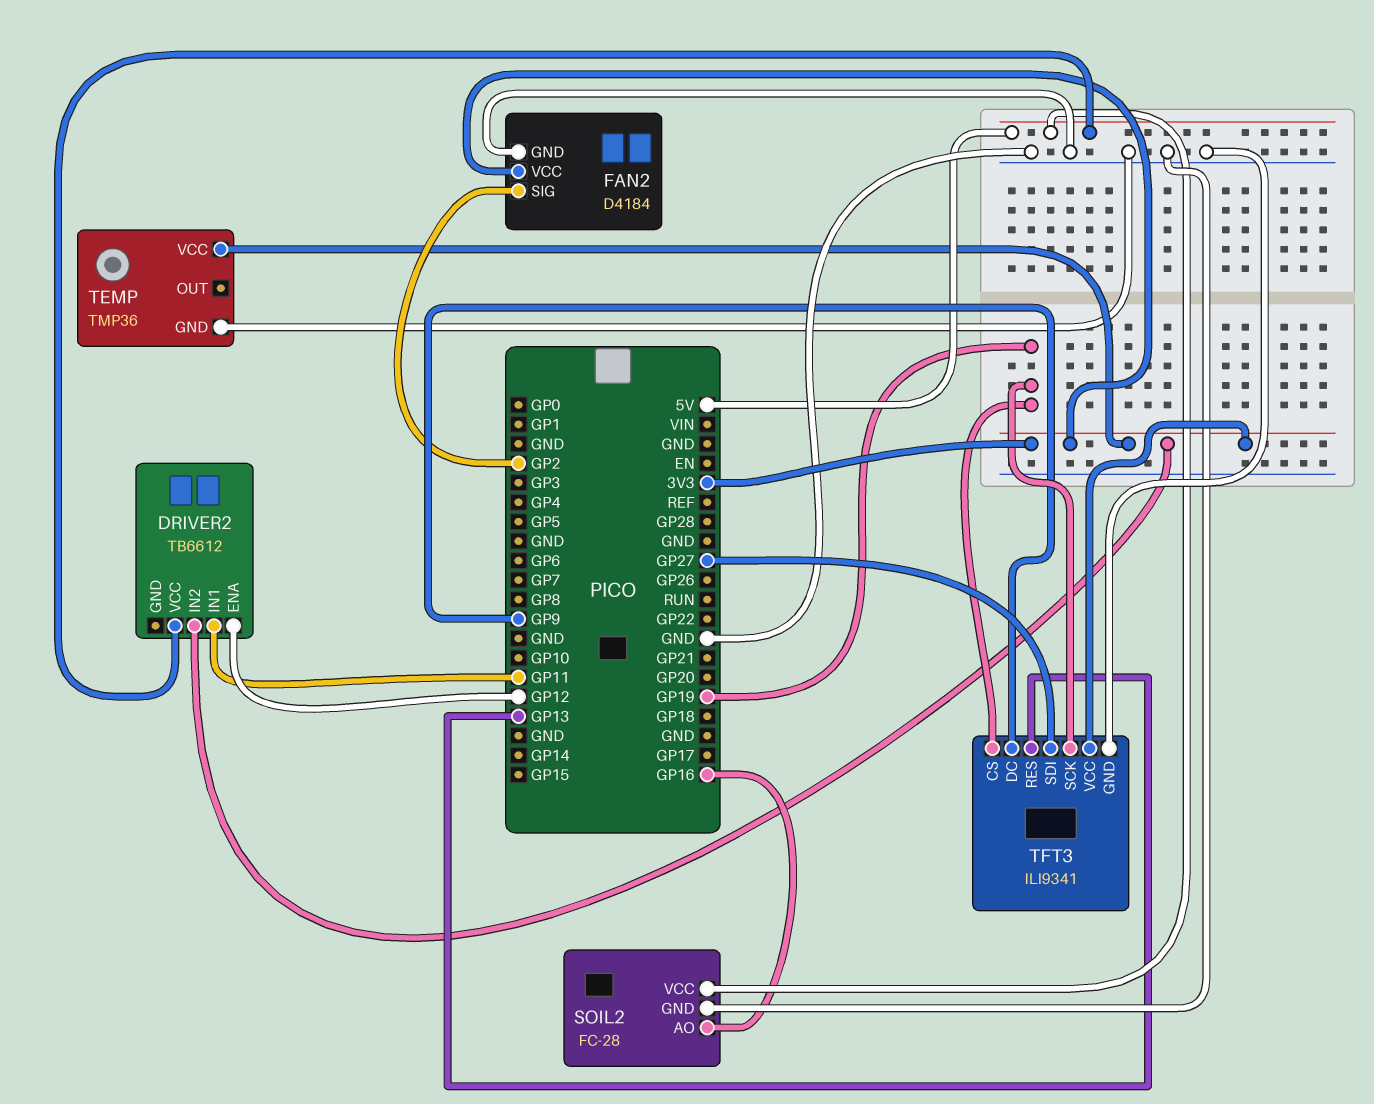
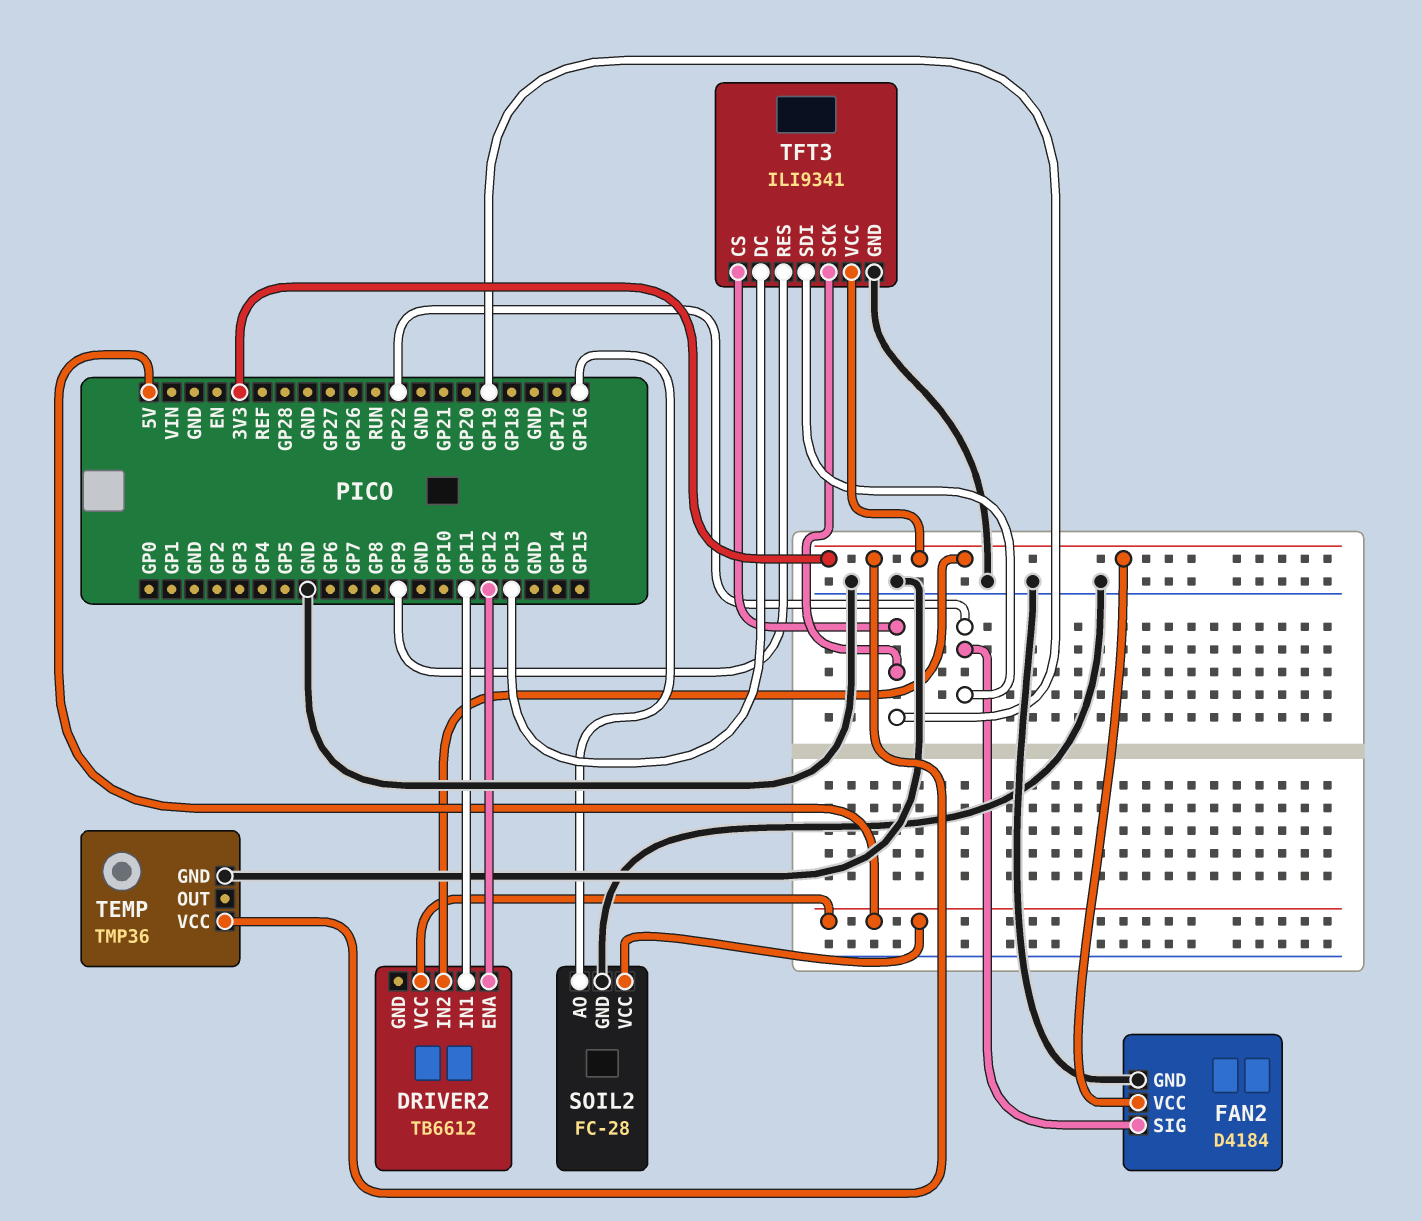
FAN2 pin SIG: GP2 -> GP22
TFT3 pin DC: GP9 -> GP13
TFT3 pin RES: GP13 -> GP9
TFT3 pin SDI: GP27 -> GP22

